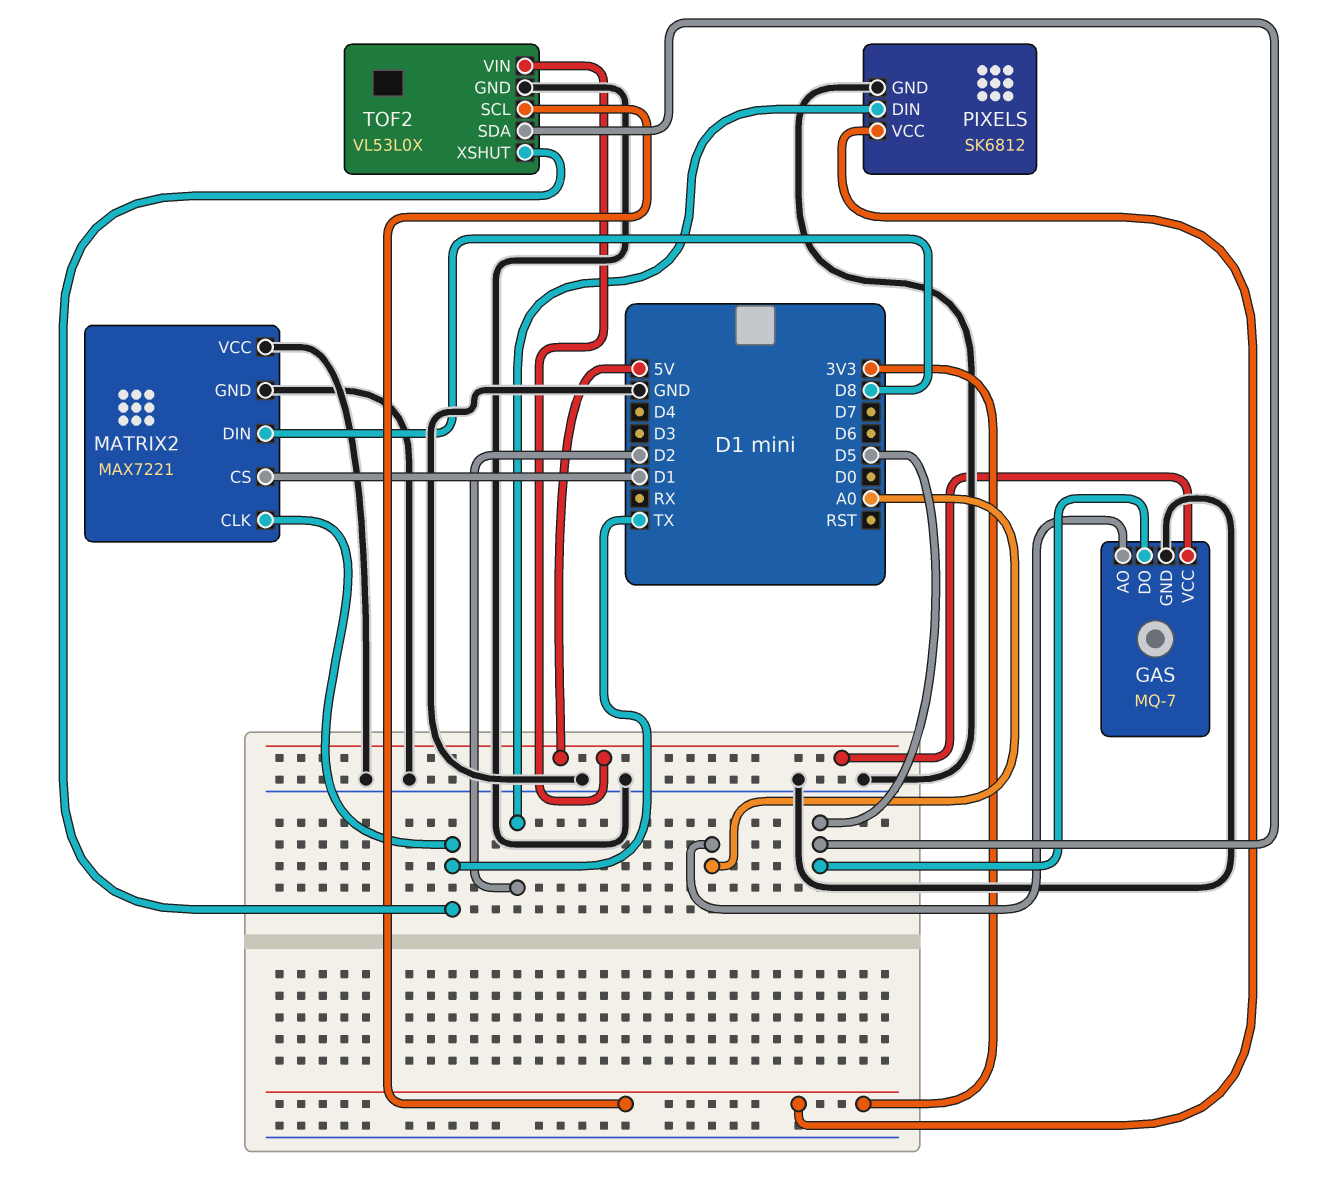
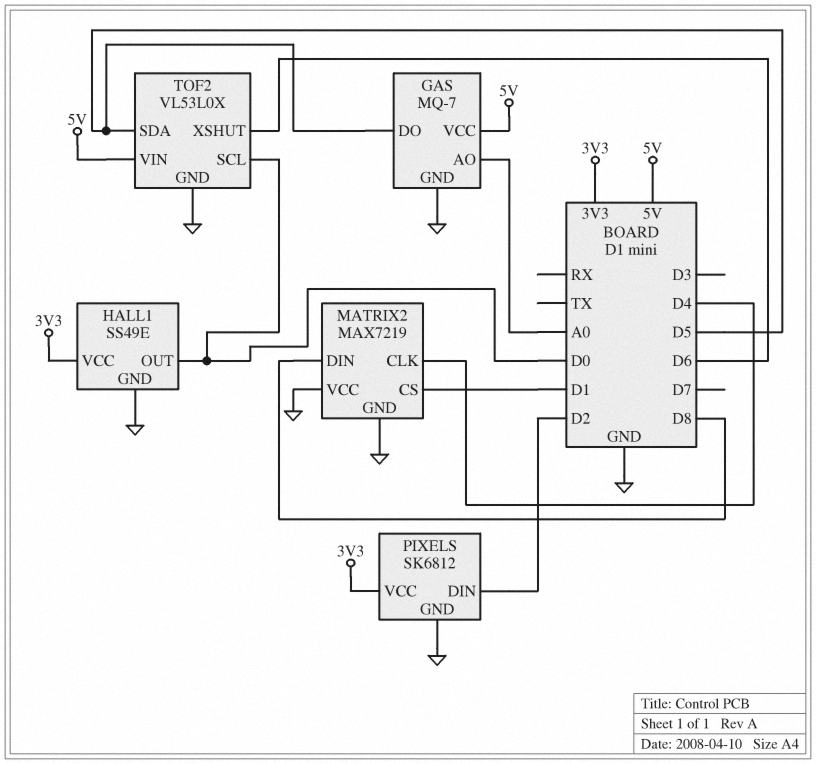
HALL1: none -> SS49E
HALL1 pin GND: none -> GND
HALL1 pin OUT: none -> D0
HALL1 pin VCC: none -> 3V3
MATRIX2: MAX7221 -> MAX7219
MATRIX2 pin CLK: TX -> D4
TOF2 pin SCL: 3V3 -> D0
TOF2 pin XSHUT: TX -> D6

